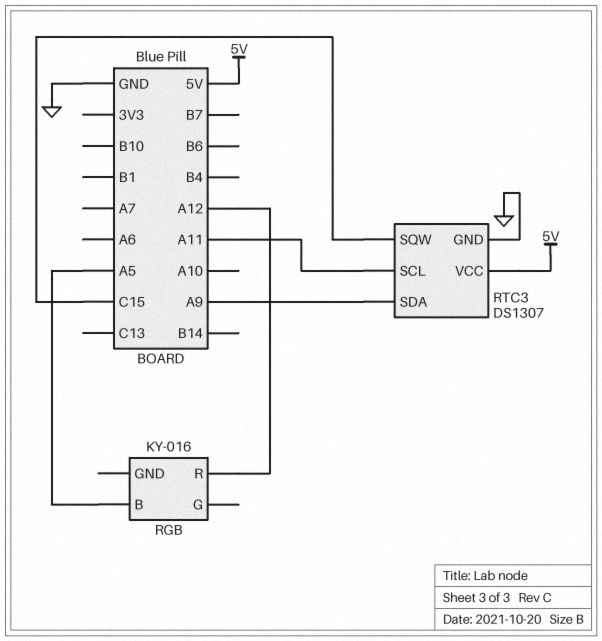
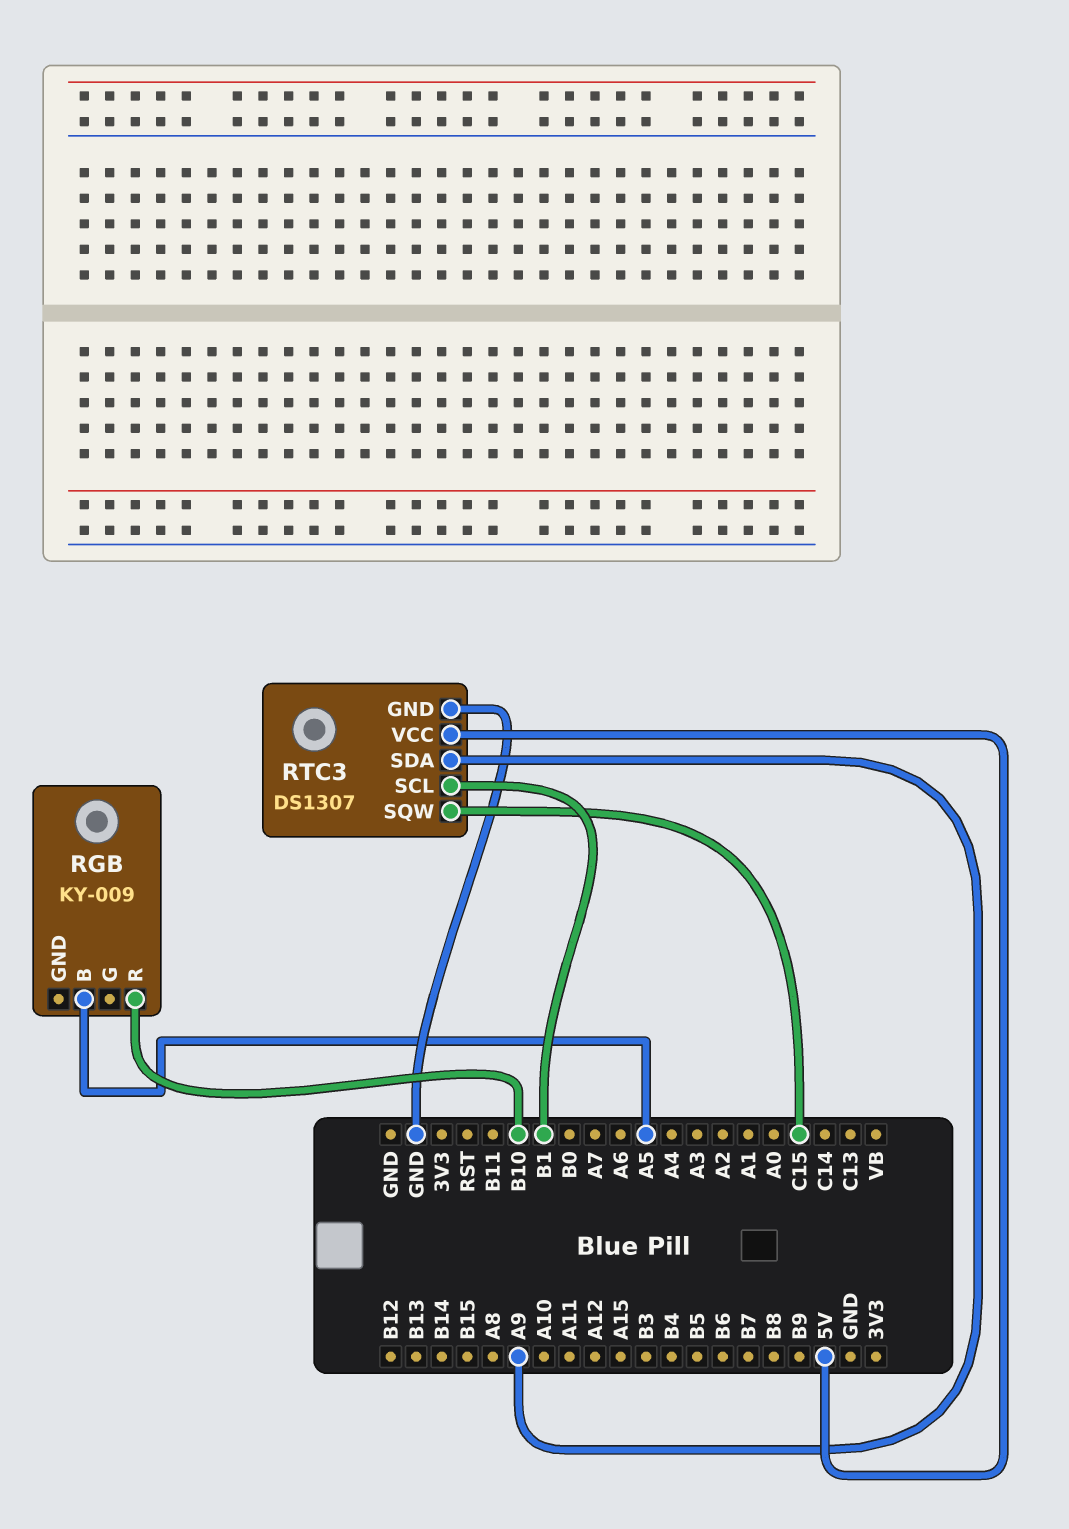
RGB: KY-016 -> KY-009
RGB pin R: A12 -> B10
RTC3 pin SCL: A11 -> B1

